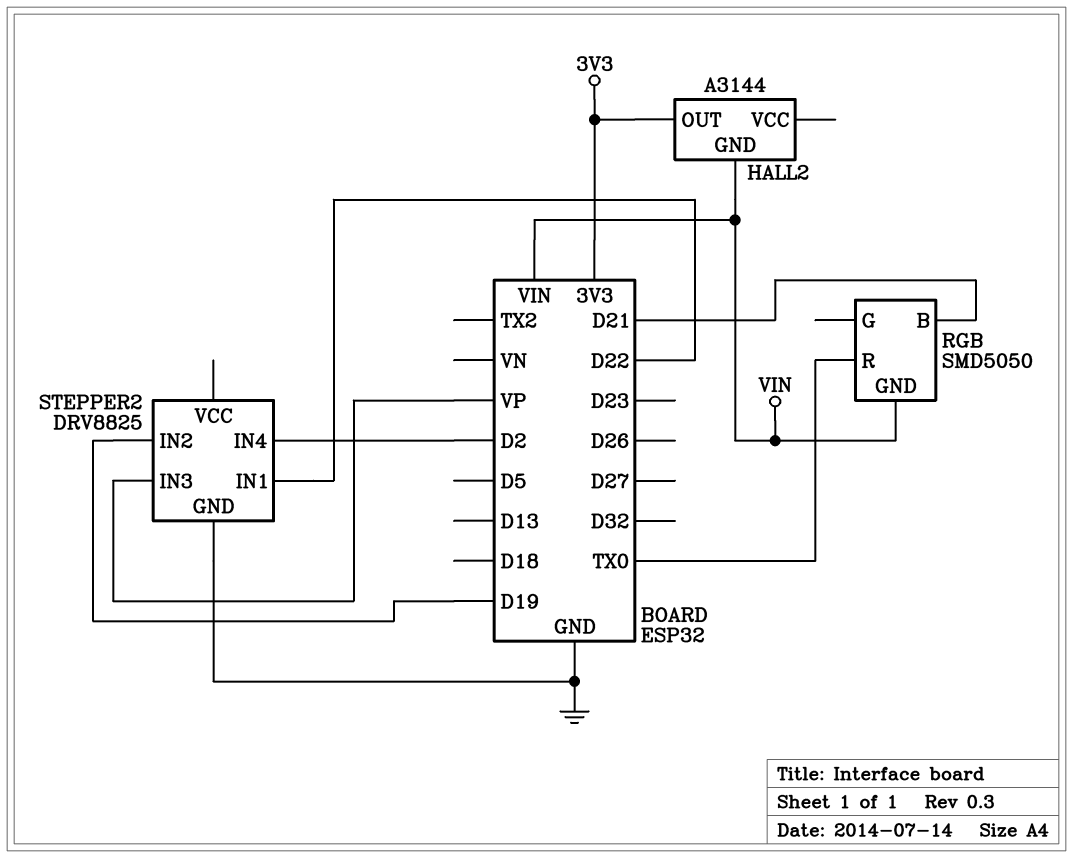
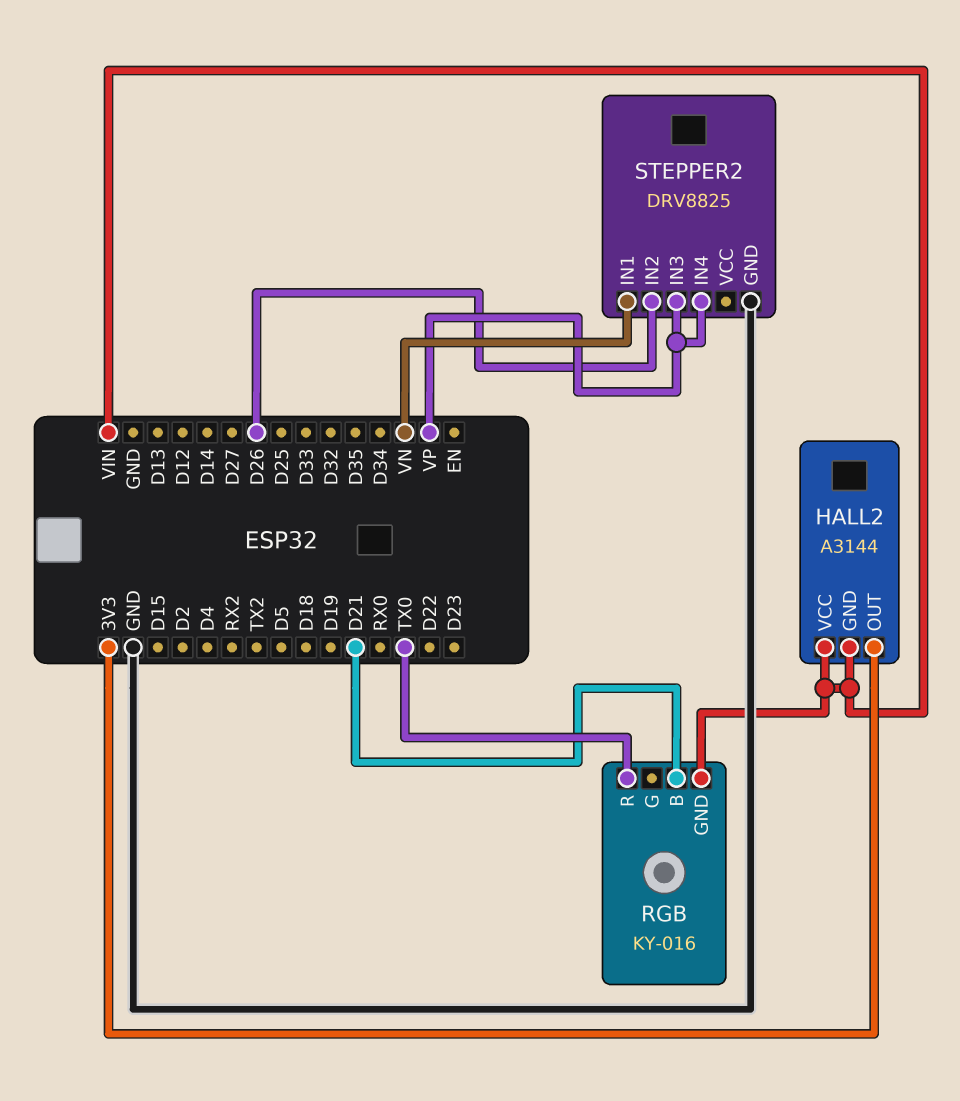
HALL2 pin VCC: none -> VIN
RGB: SMD5050 -> KY-016
STEPPER2 pin IN1: D22 -> VN
STEPPER2 pin IN2: D19 -> D26
STEPPER2 pin IN4: D2 -> VP

